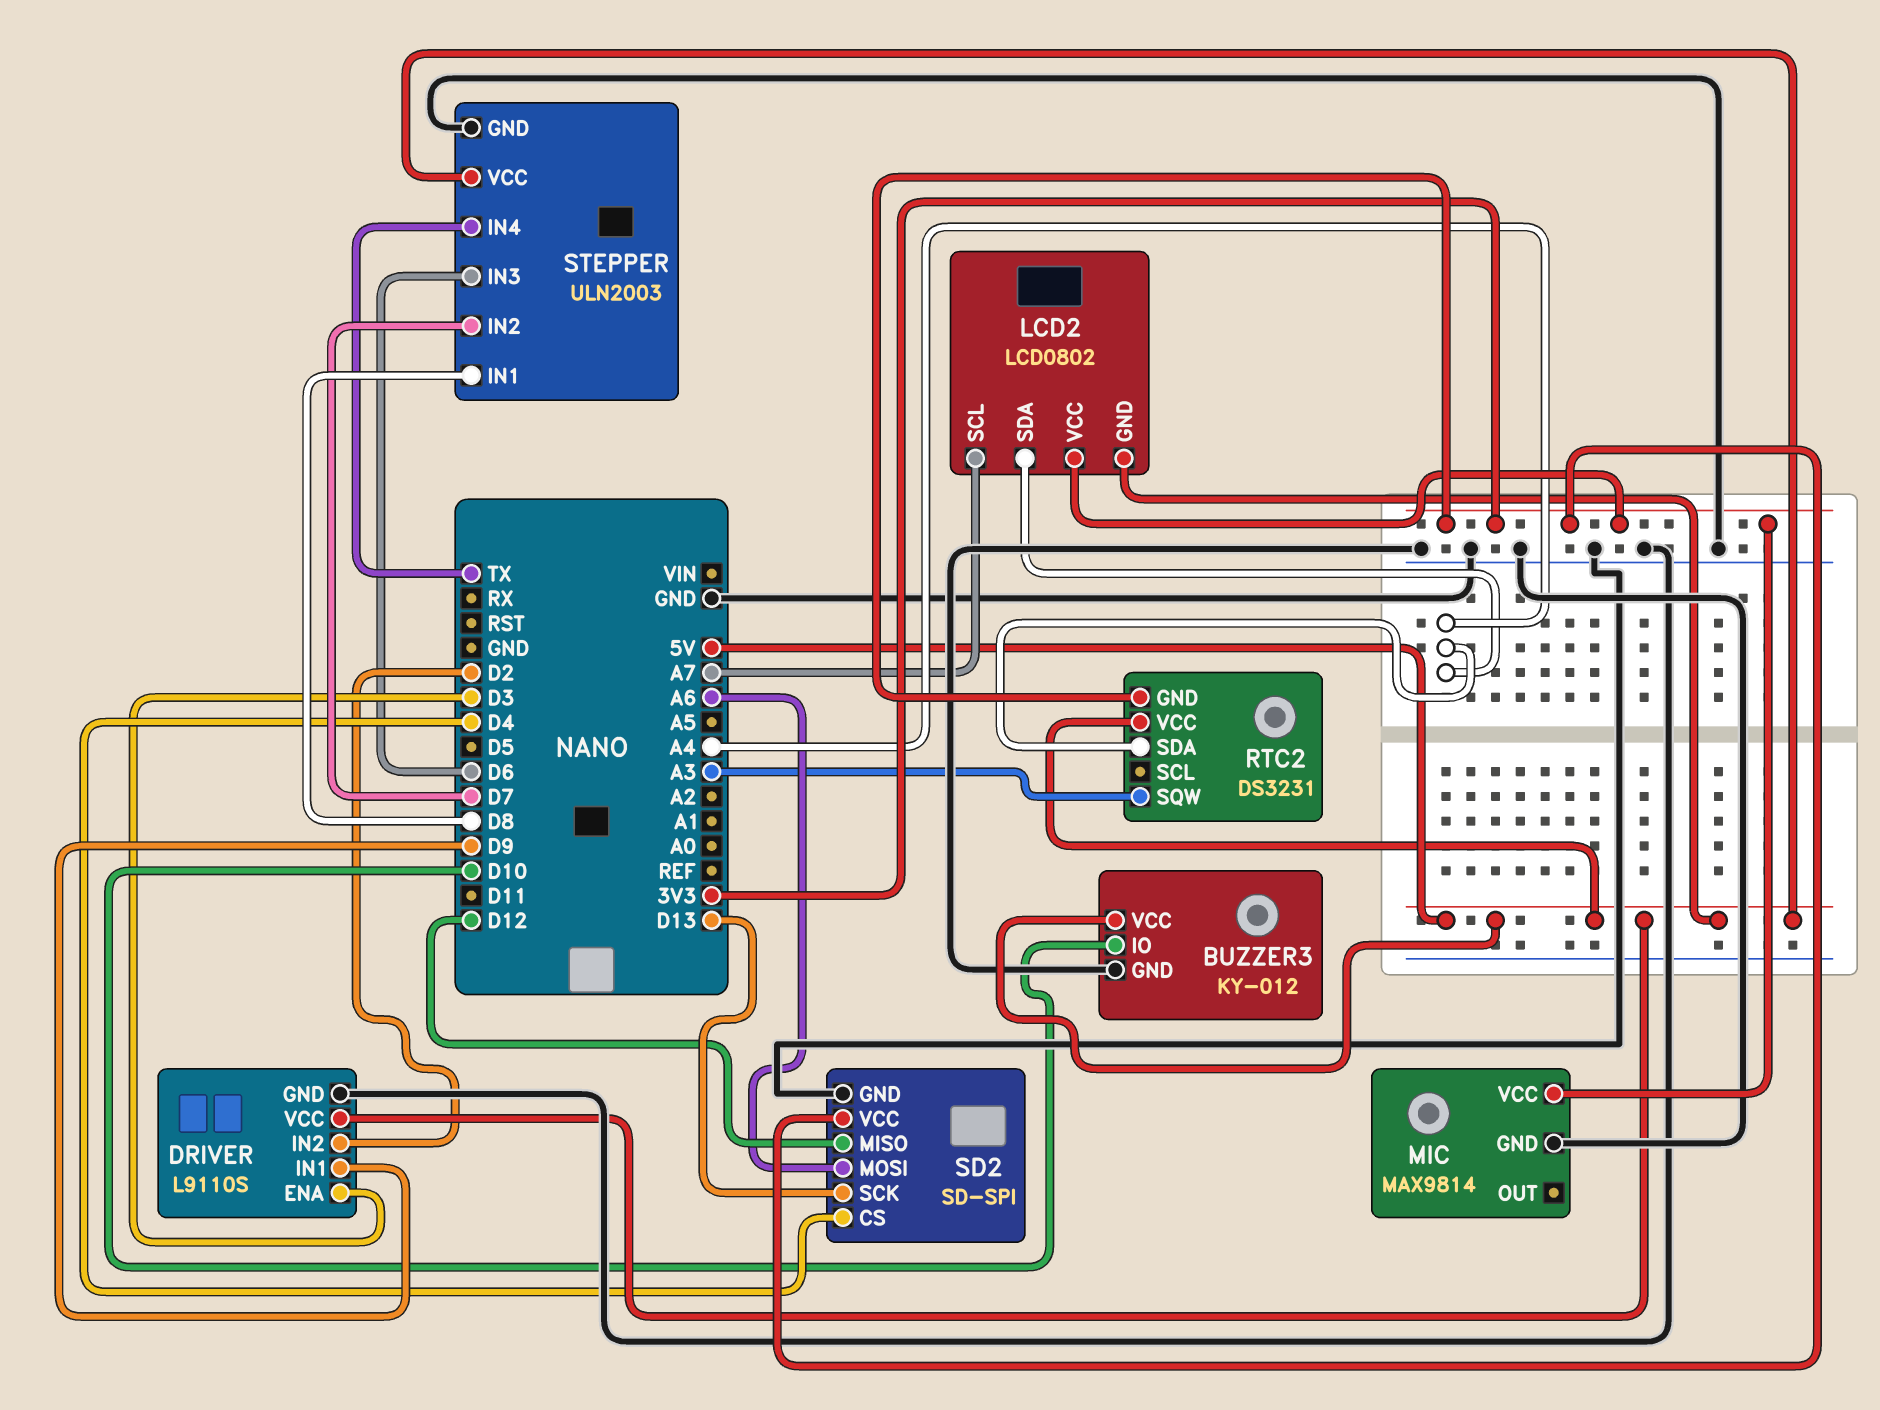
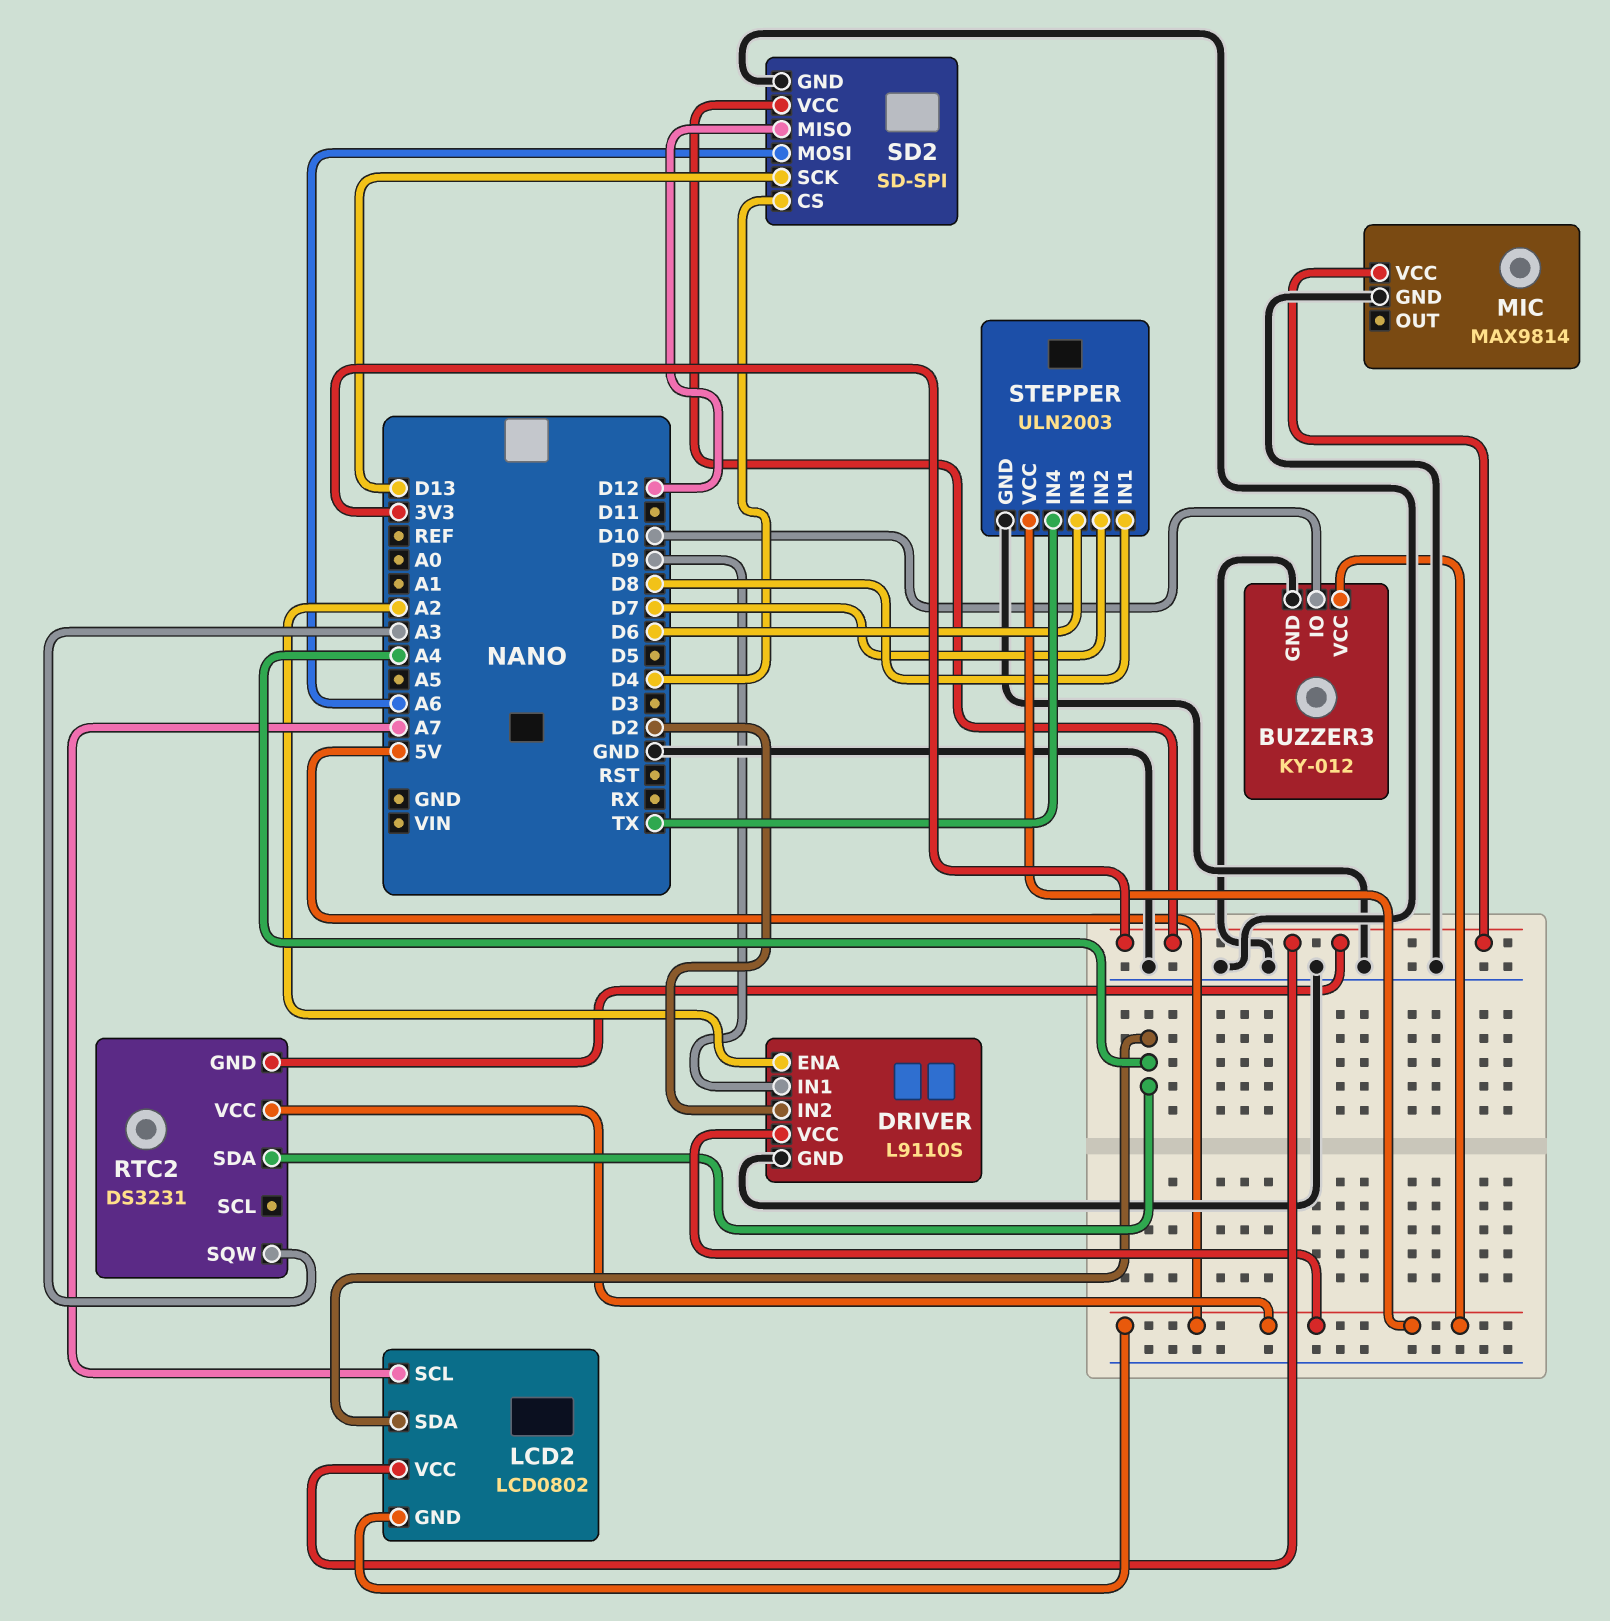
DRIVER pin ENA: D3 -> A2

